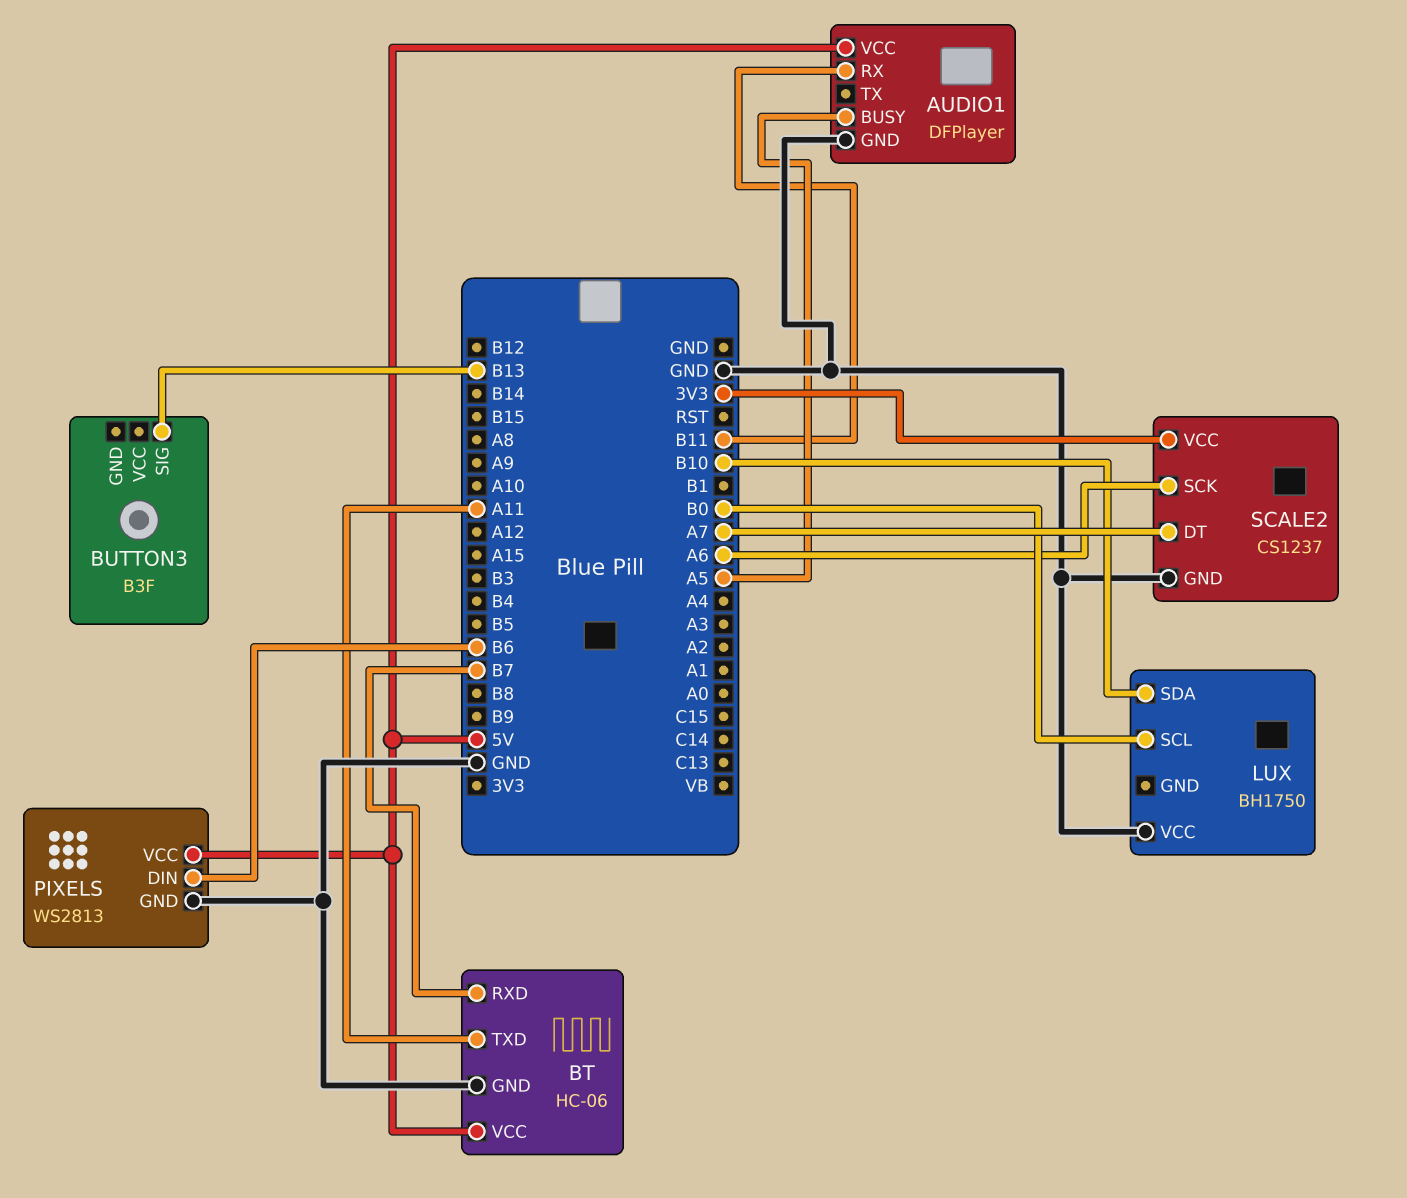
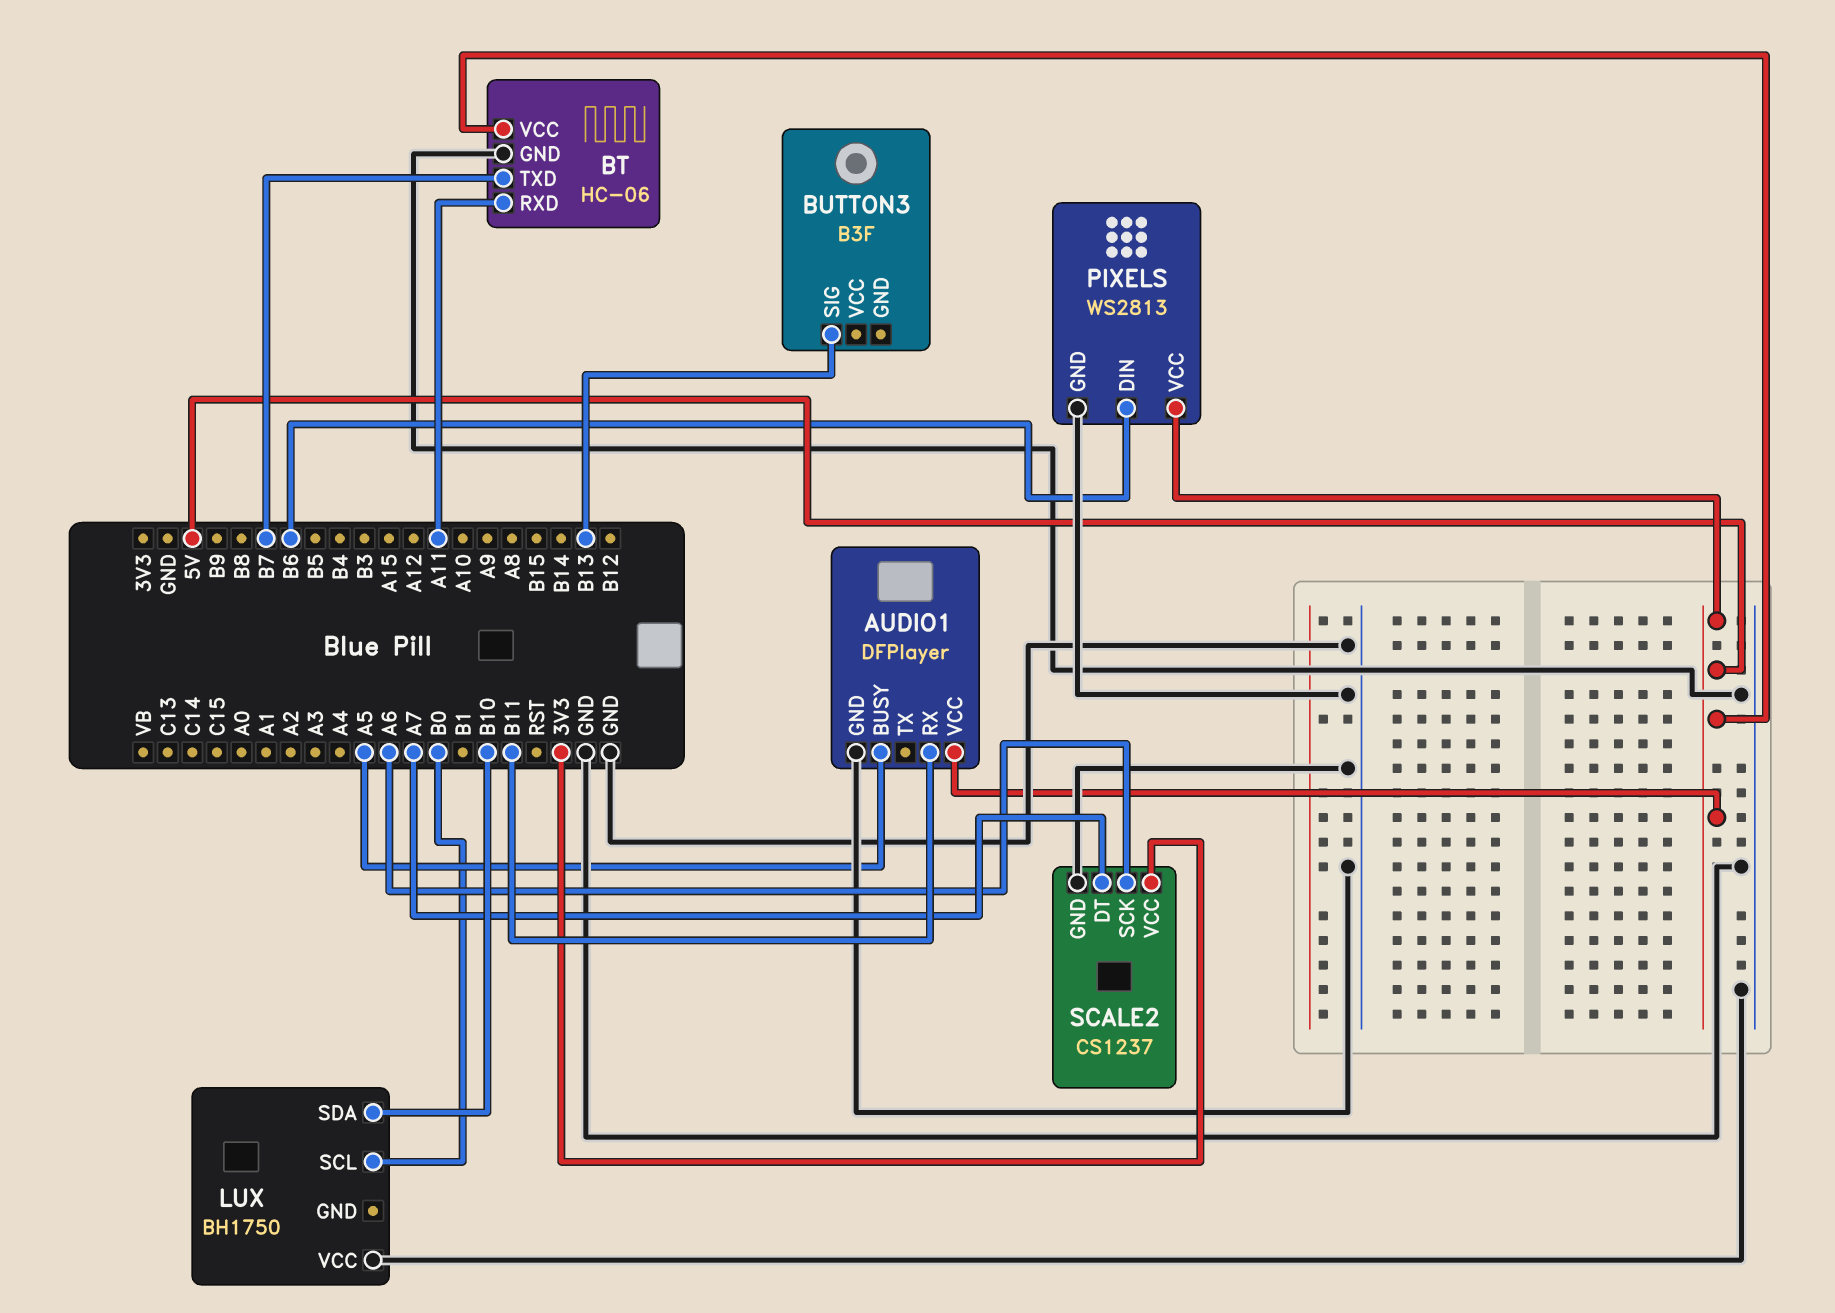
BT pin RXD: B7 -> A11
BT pin TXD: A11 -> B7

